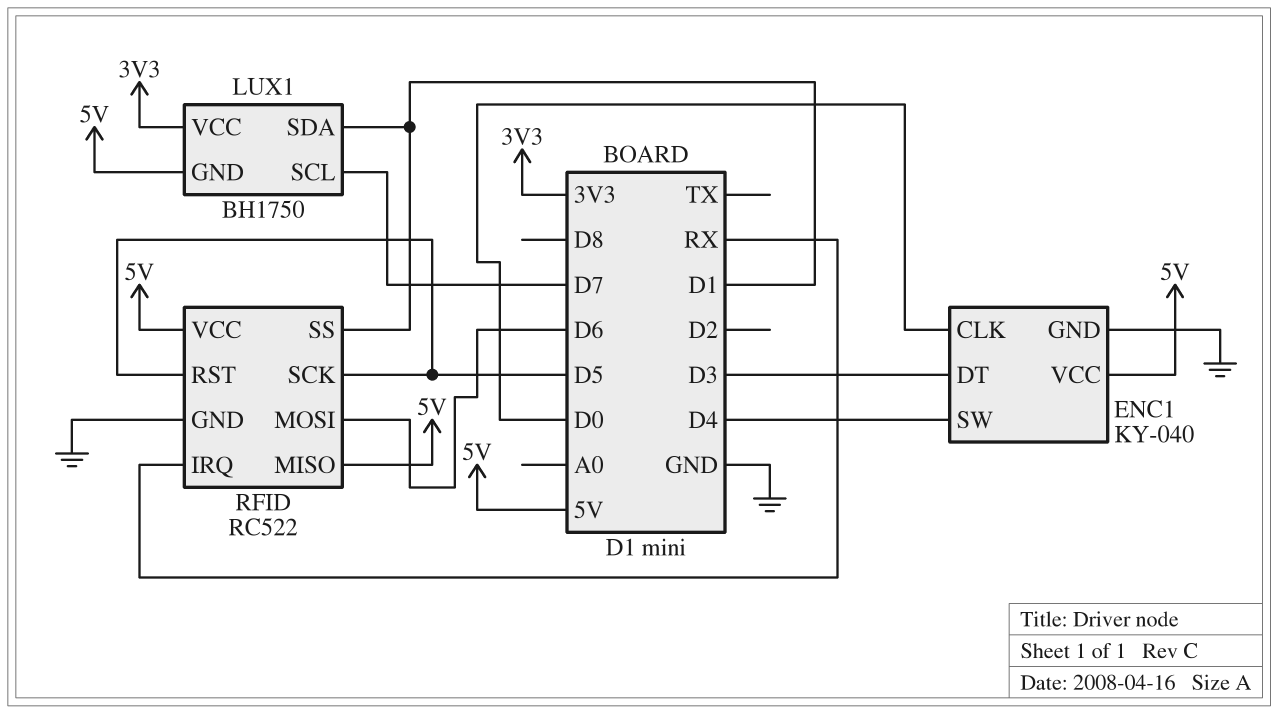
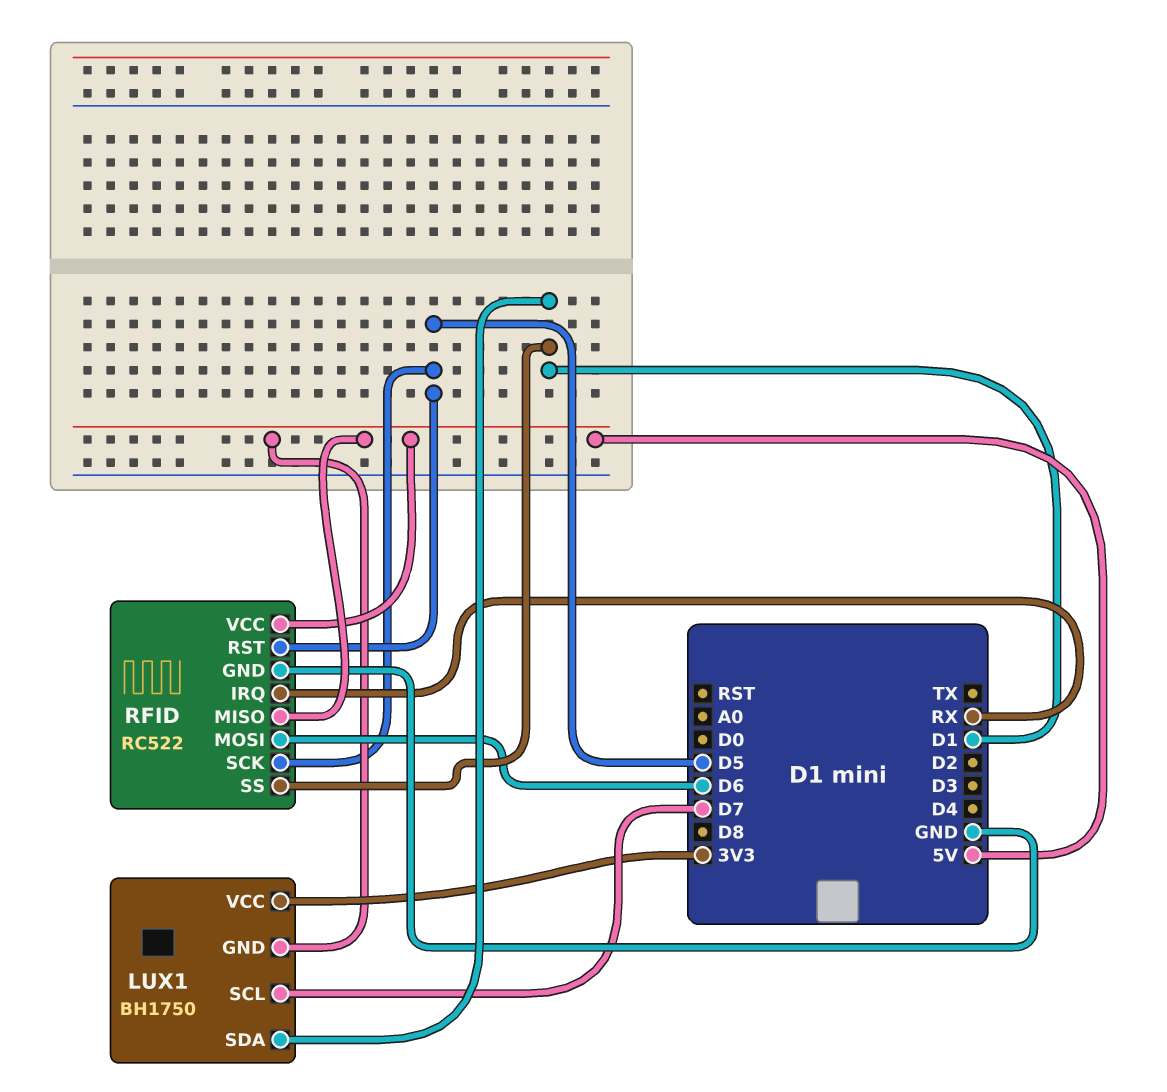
ENC1: KY-040 -> none
ENC1 pin CLK: D0 -> none
ENC1 pin DT: D3 -> none
ENC1 pin GND: GND -> none
ENC1 pin SW: D4 -> none
ENC1 pin VCC: 5V -> none

